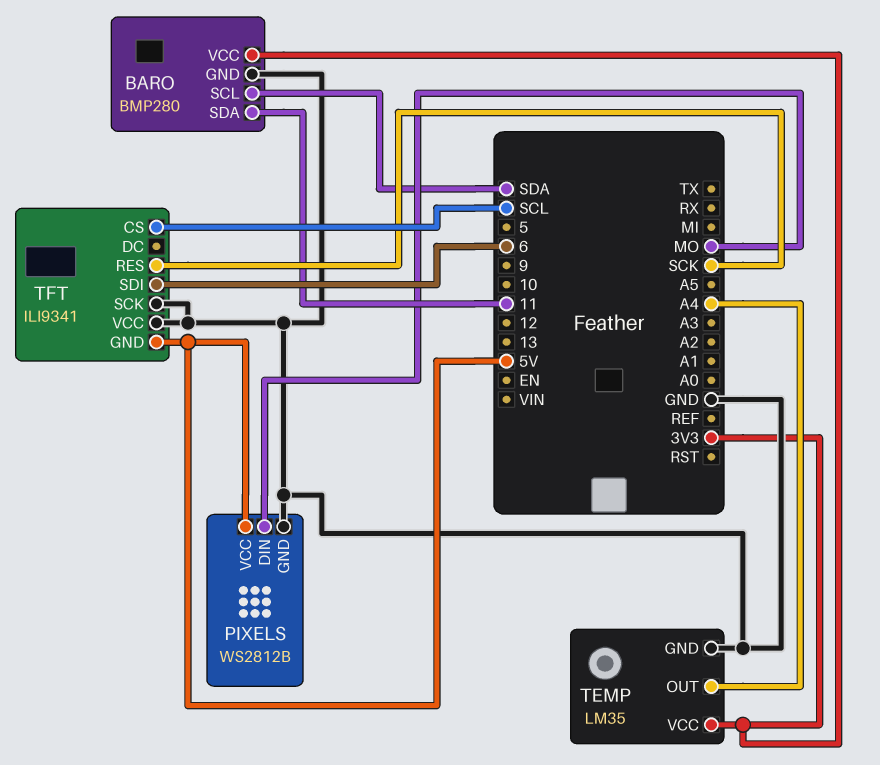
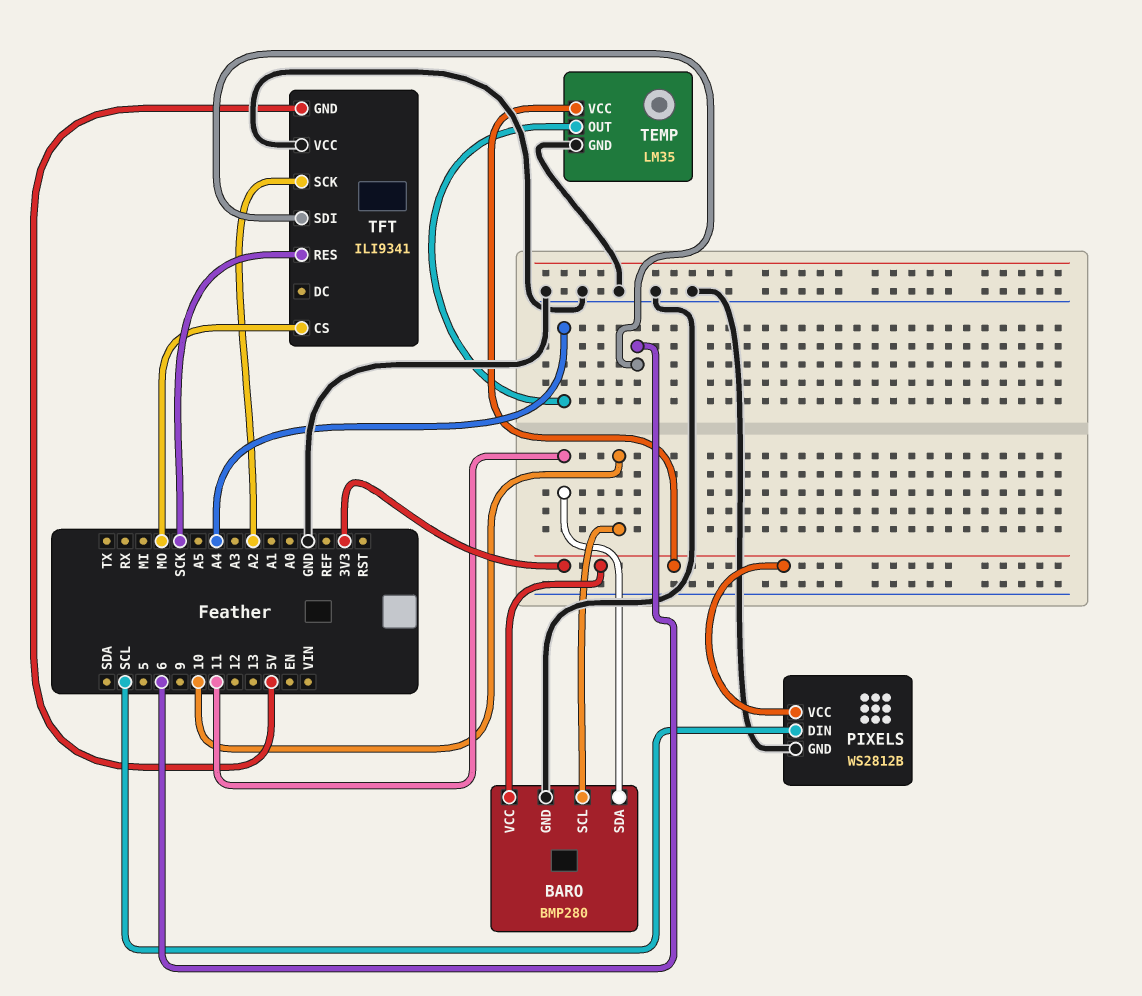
BARO pin SCL: SDA -> 10
PIXELS pin DIN: MO -> SCL
PIXELS pin VCC: 5V -> 3V3
TFT pin CS: SCL -> MO
TFT pin SCK: GND -> A2

